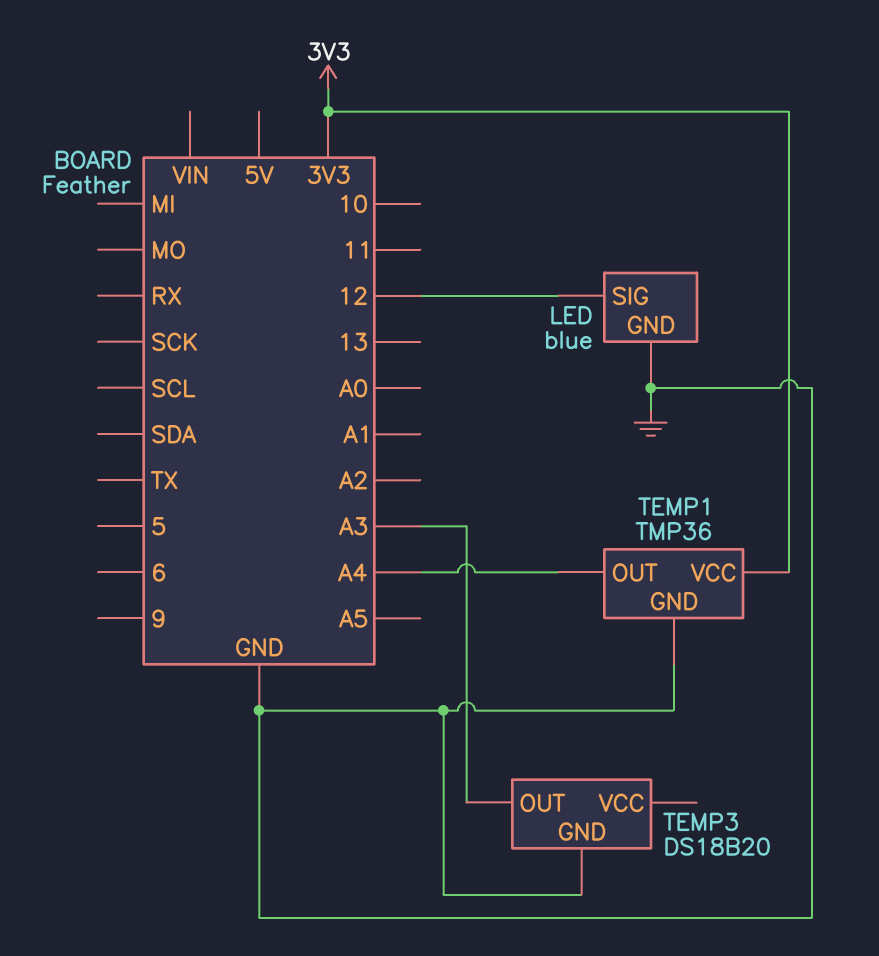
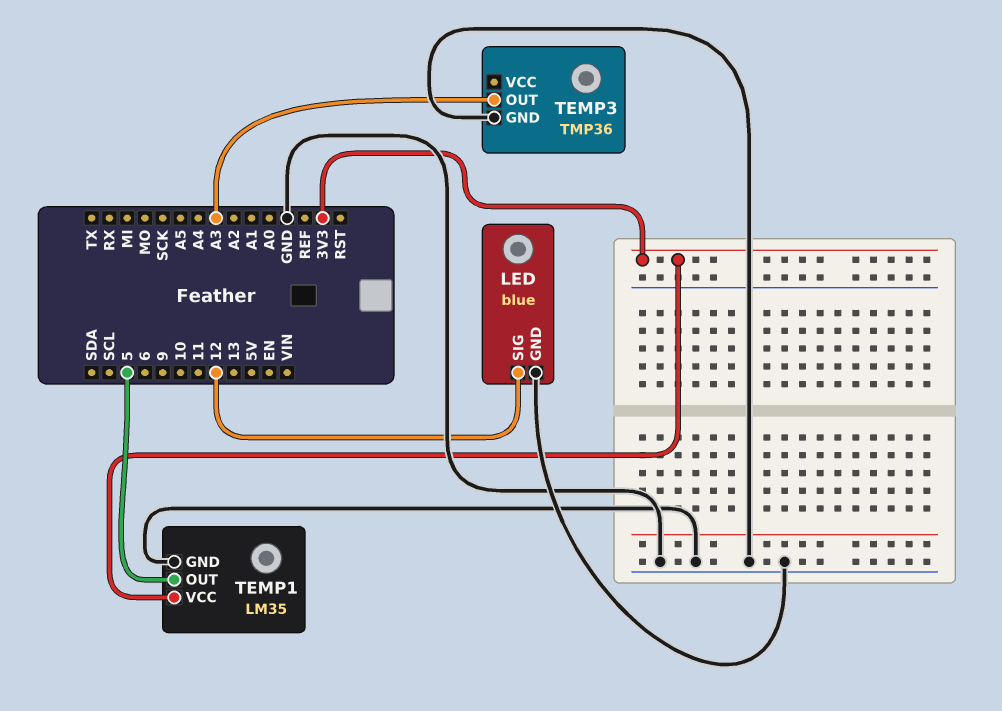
TEMP1: TMP36 -> LM35
TEMP1 pin OUT: A4 -> 5
TEMP3: DS18B20 -> TMP36

